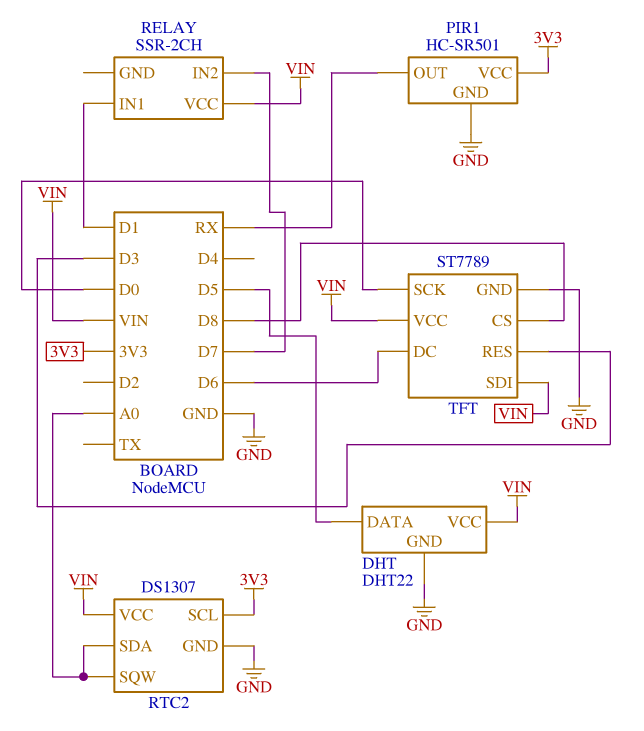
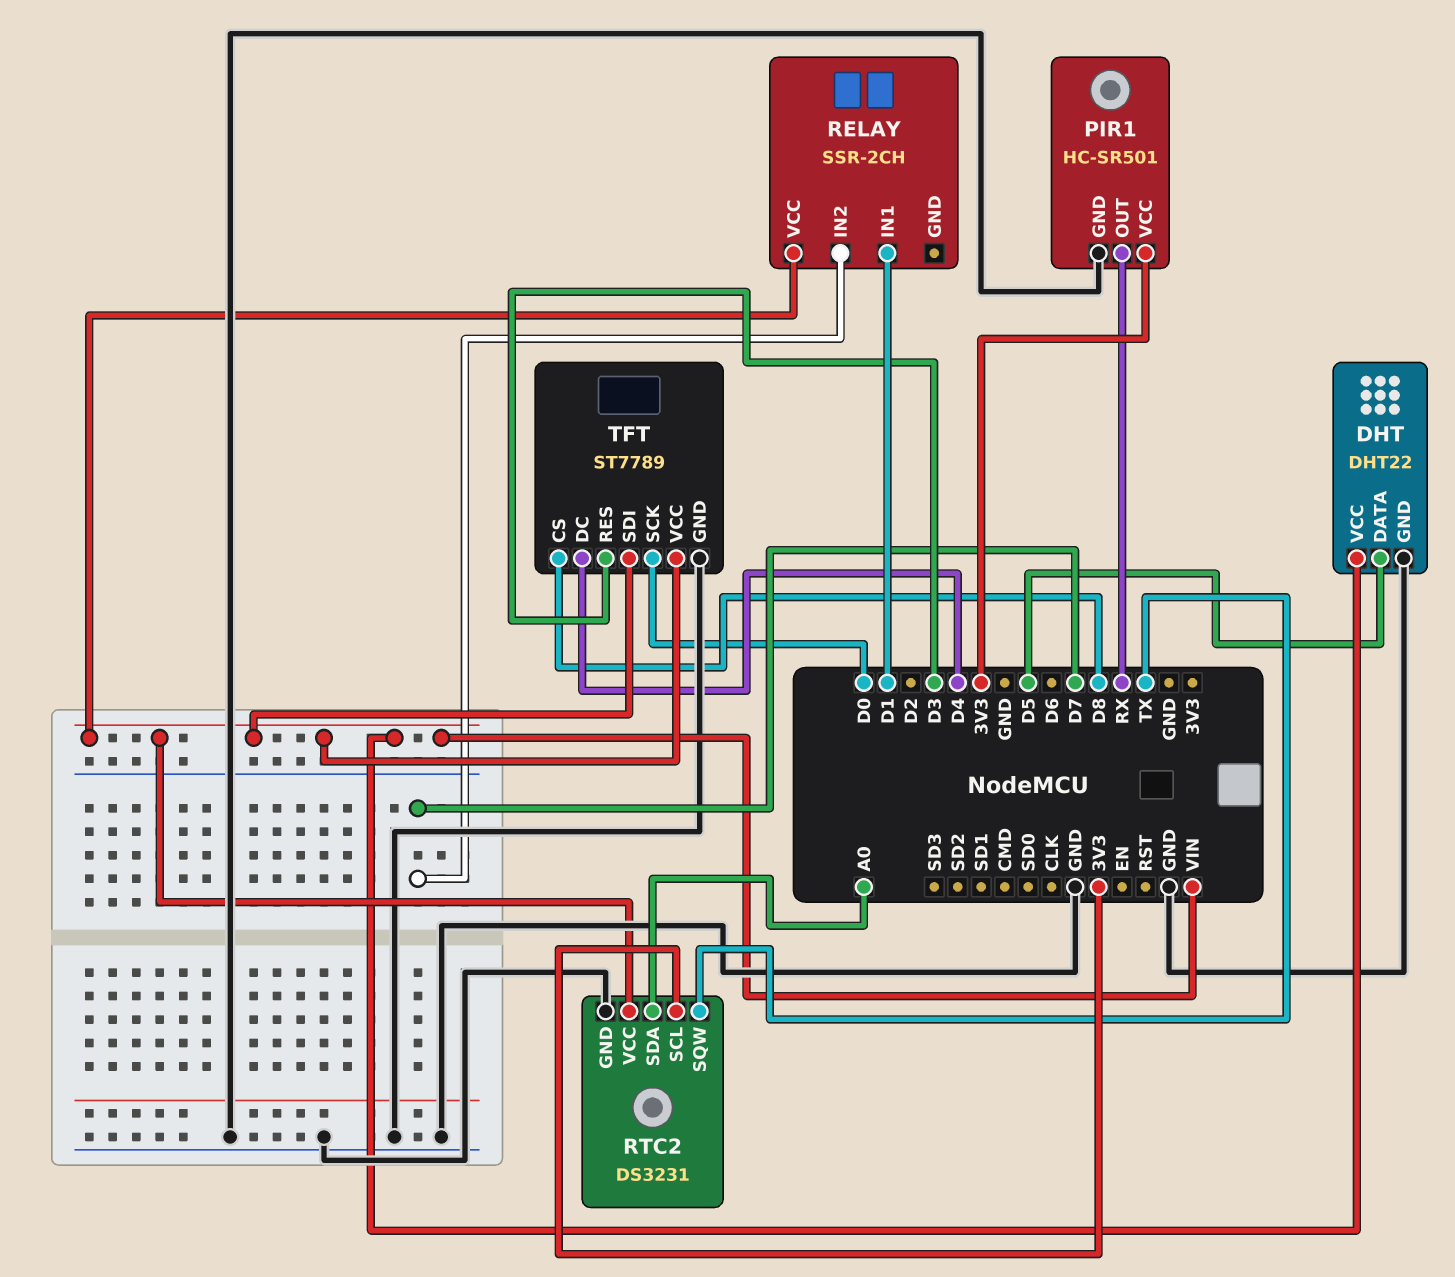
RTC2: DS1307 -> DS3231
RTC2 pin SQW: A0 -> TX
TFT pin DC: D6 -> D4

